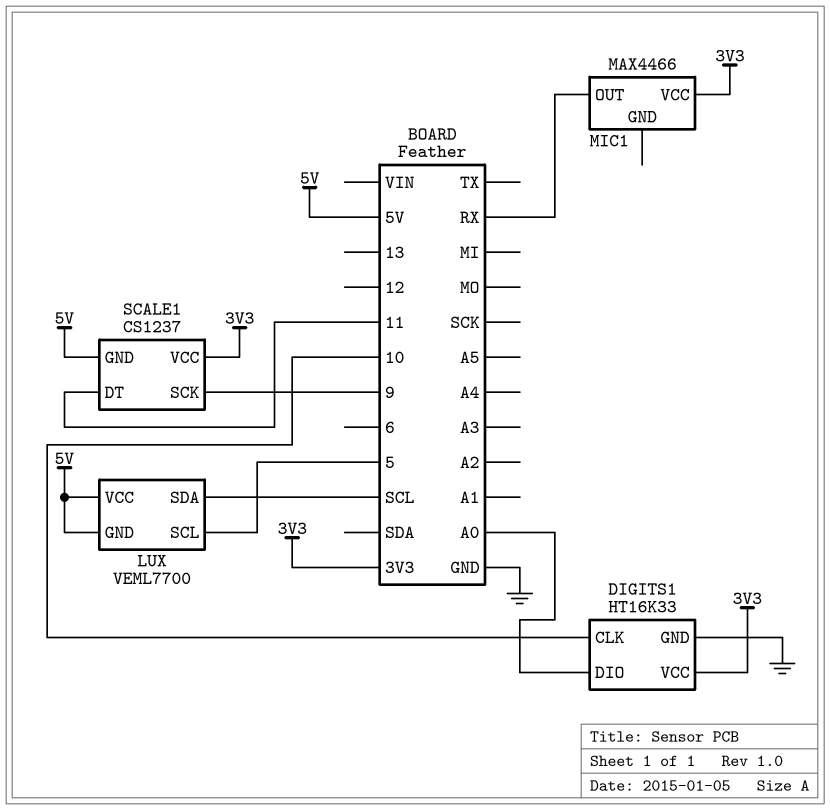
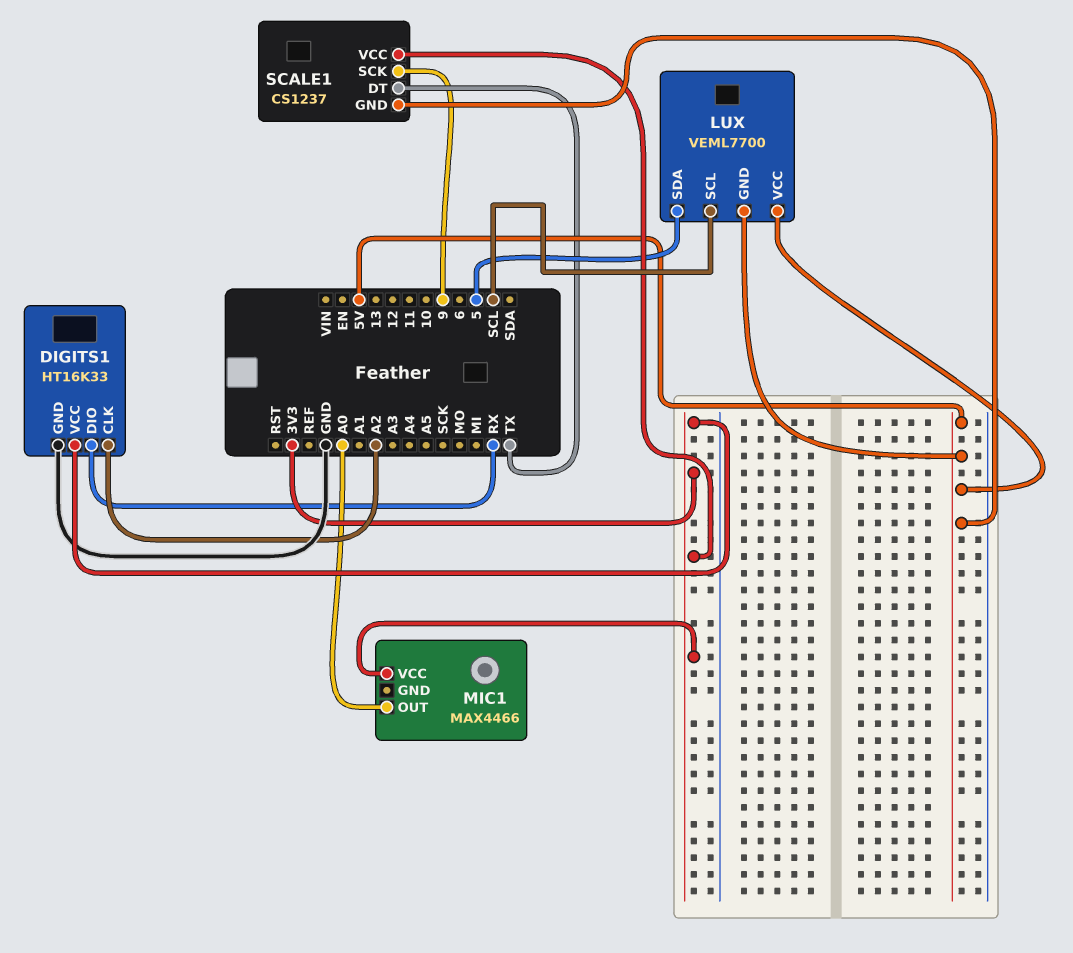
DIGITS1 pin CLK: 10 -> A2
DIGITS1 pin DIO: A0 -> RX
LUX pin SCL: 5 -> SCL
LUX pin SDA: SCL -> 5
MIC1 pin OUT: RX -> A0
SCALE1 pin DT: 11 -> TX

